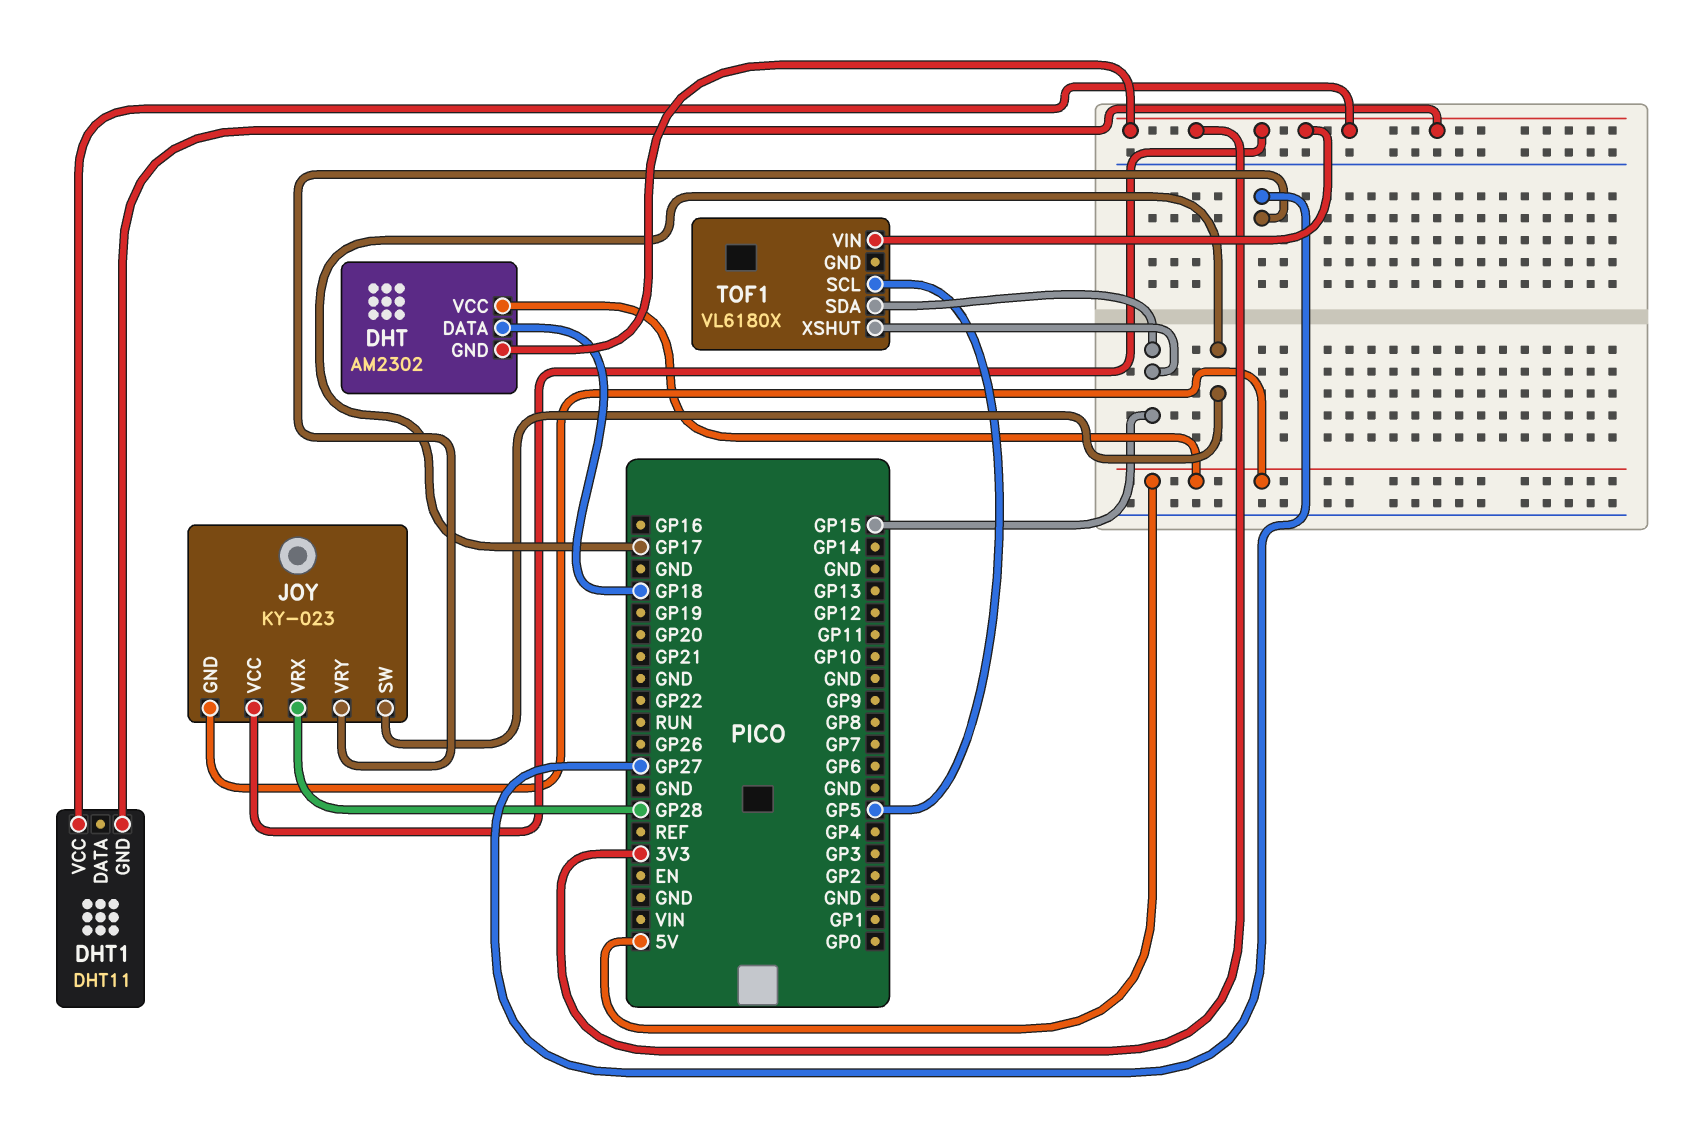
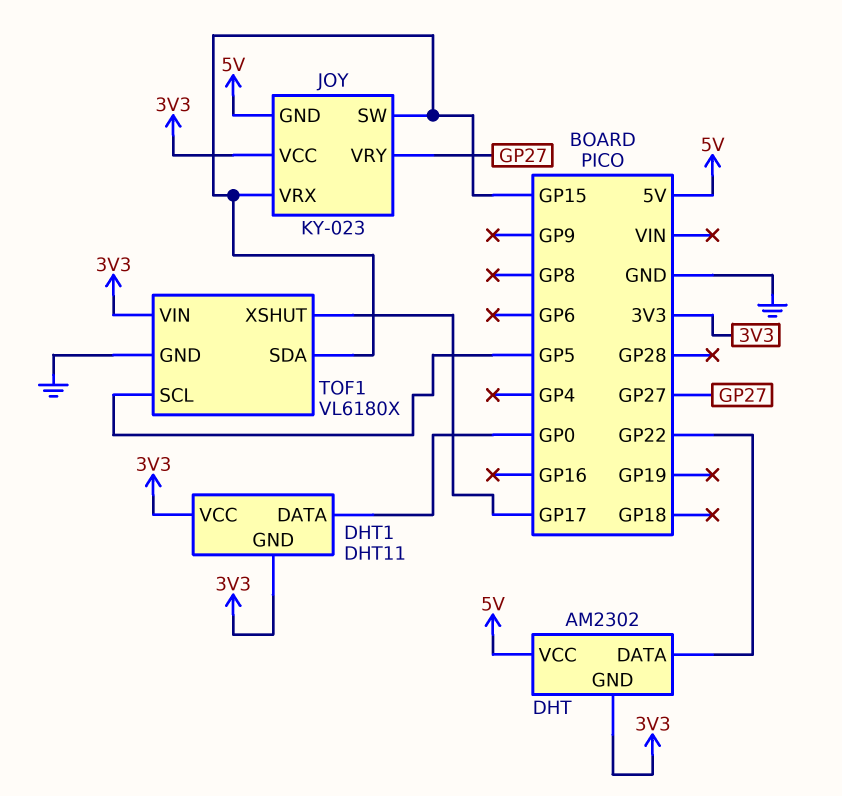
DHT pin DATA: GP18 -> GP22
DHT1 pin DATA: none -> GP0
JOY pin SW: GP17 -> GP15
JOY pin VRX: GP28 -> GP15
TOF1 pin GND: none -> GND
TOF1 pin XSHUT: GP15 -> GP17

